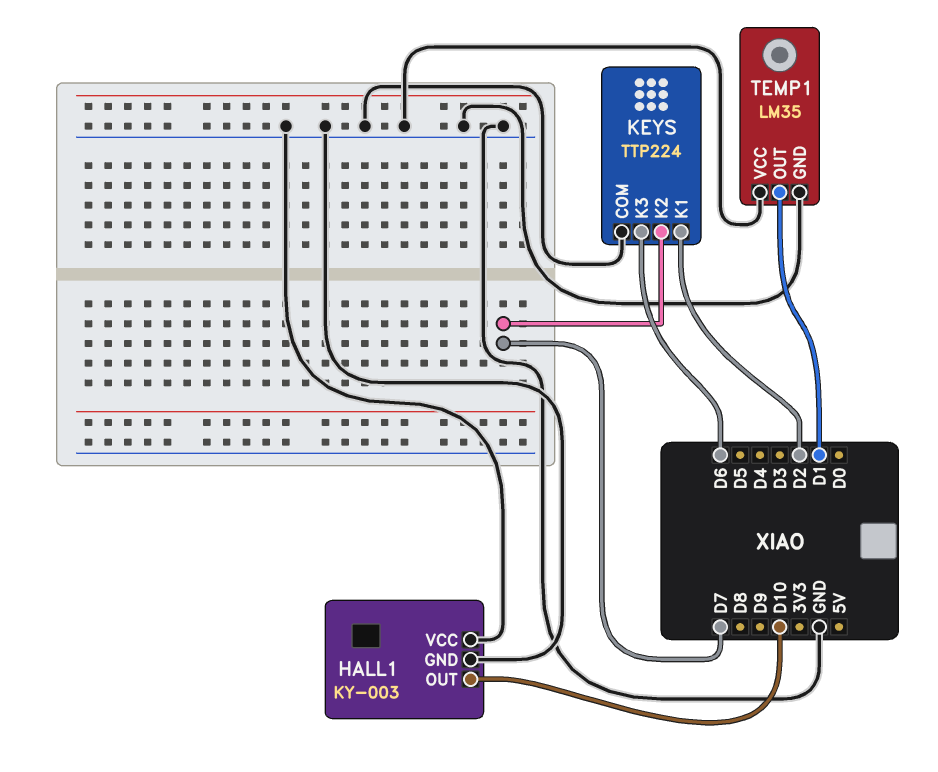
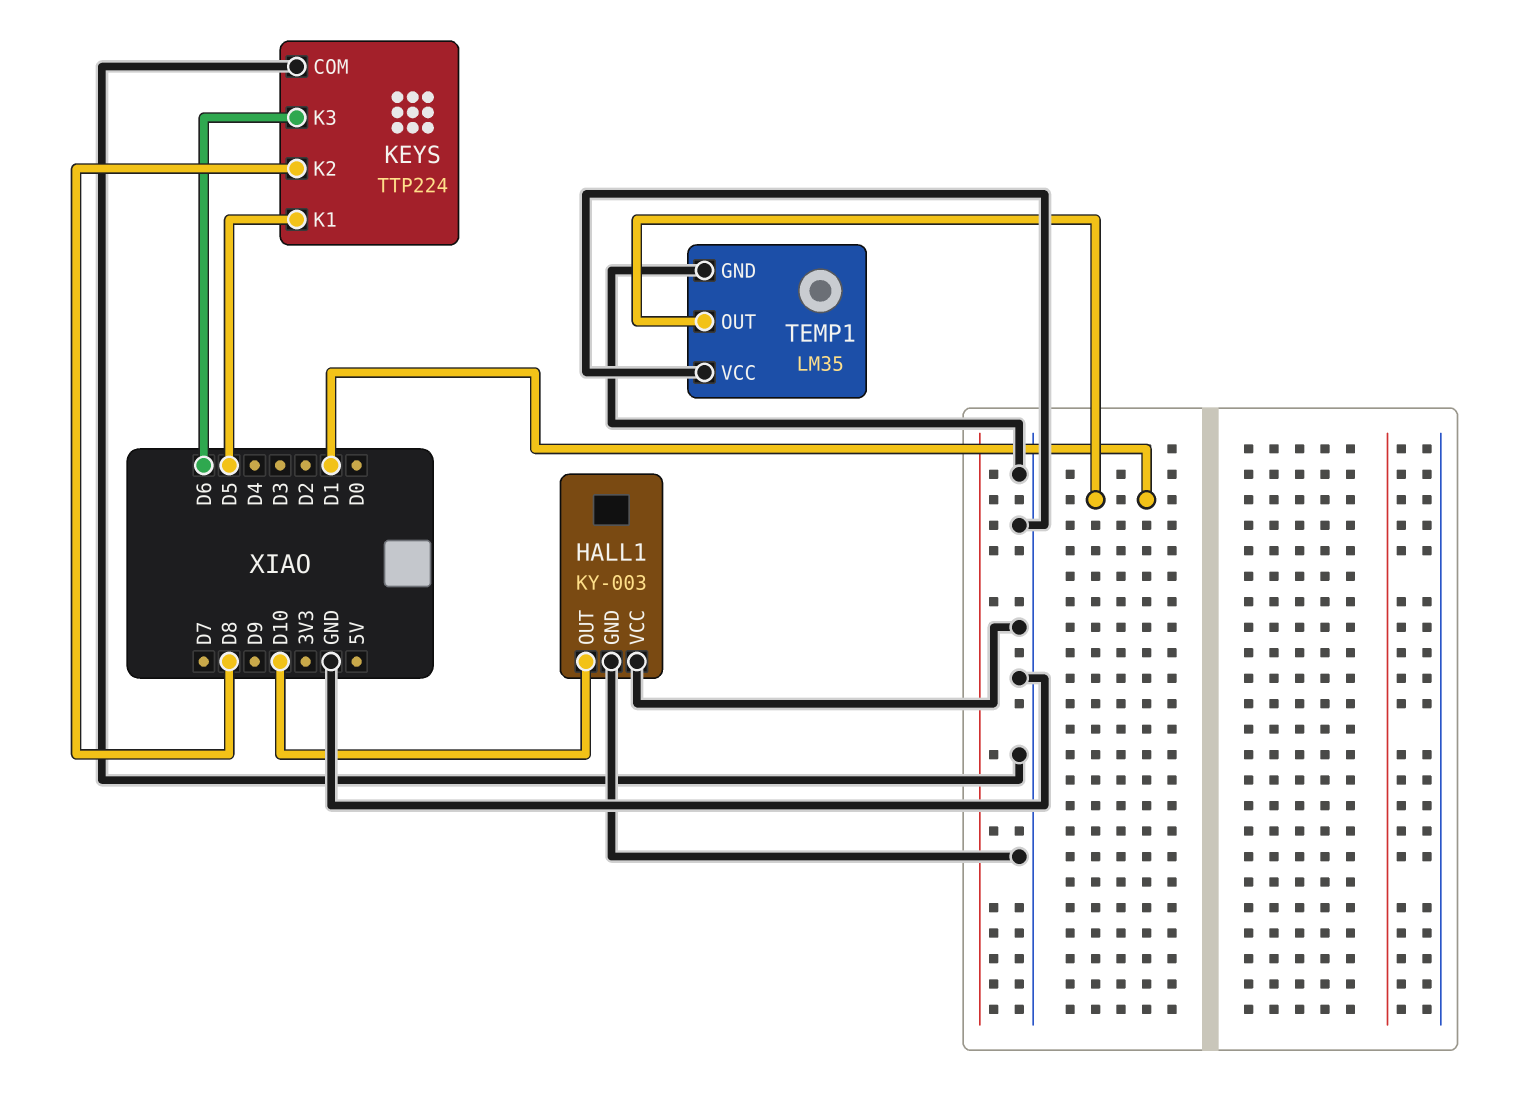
KEYS pin K1: D2 -> D5
KEYS pin K2: D7 -> D8

